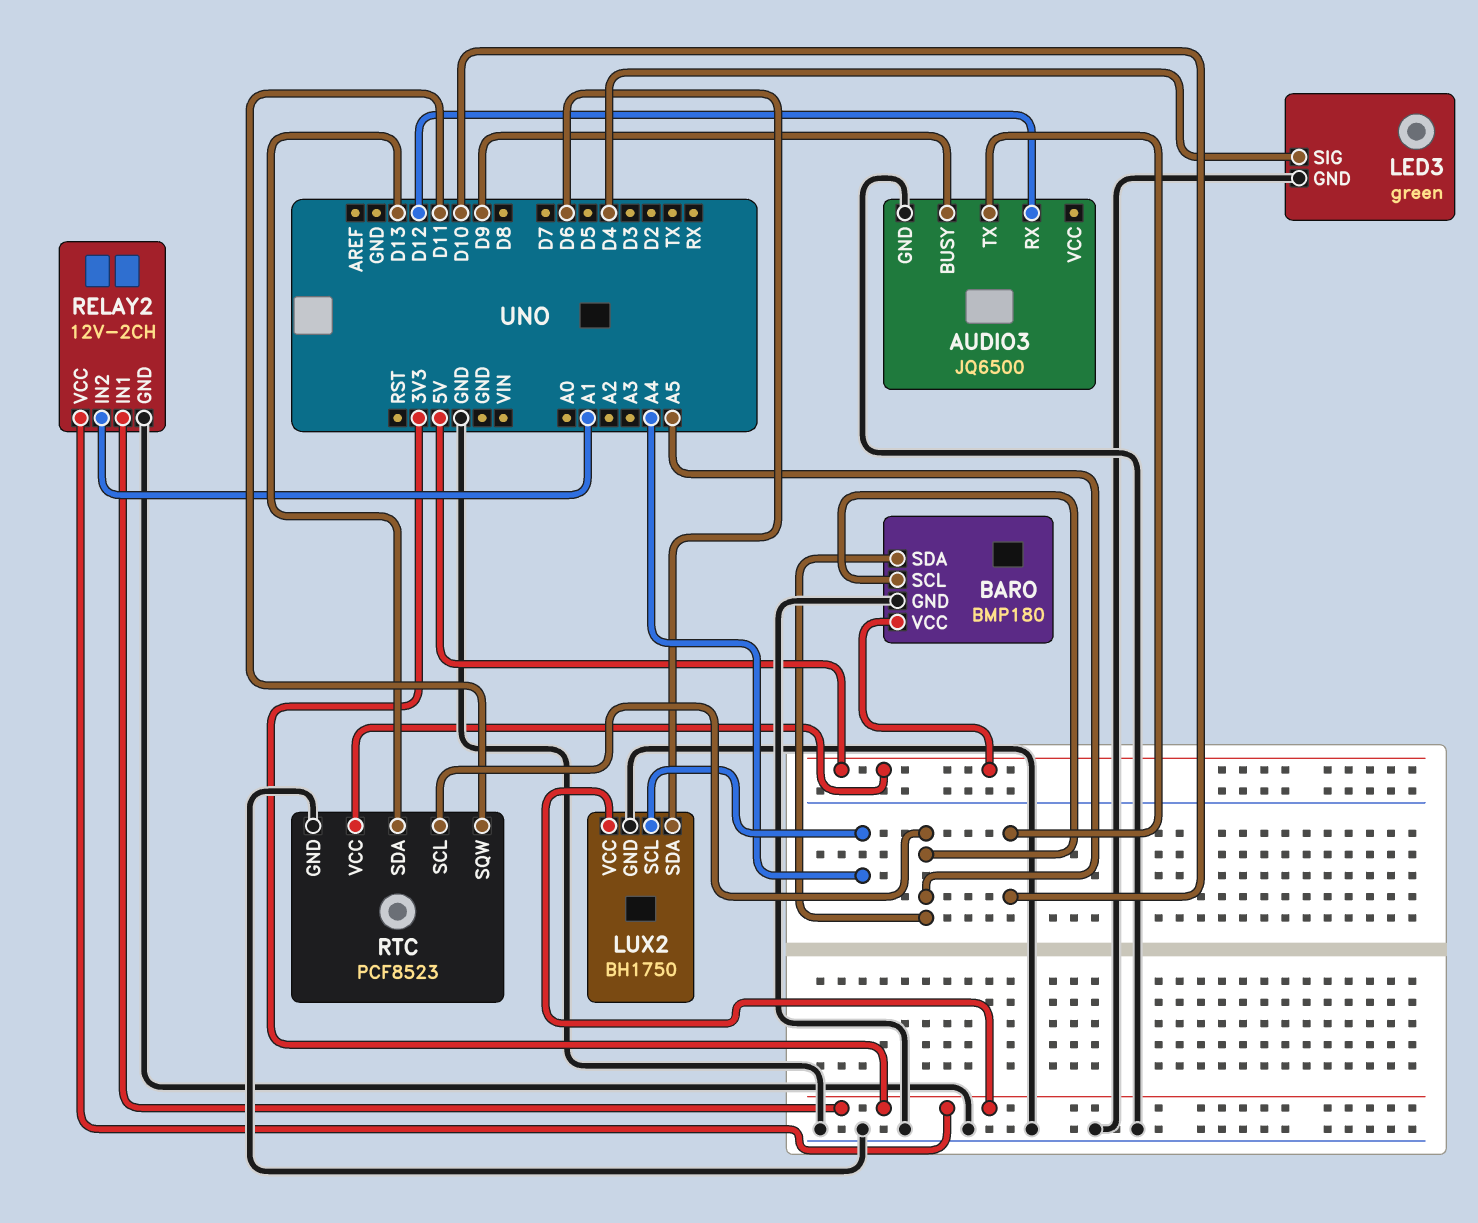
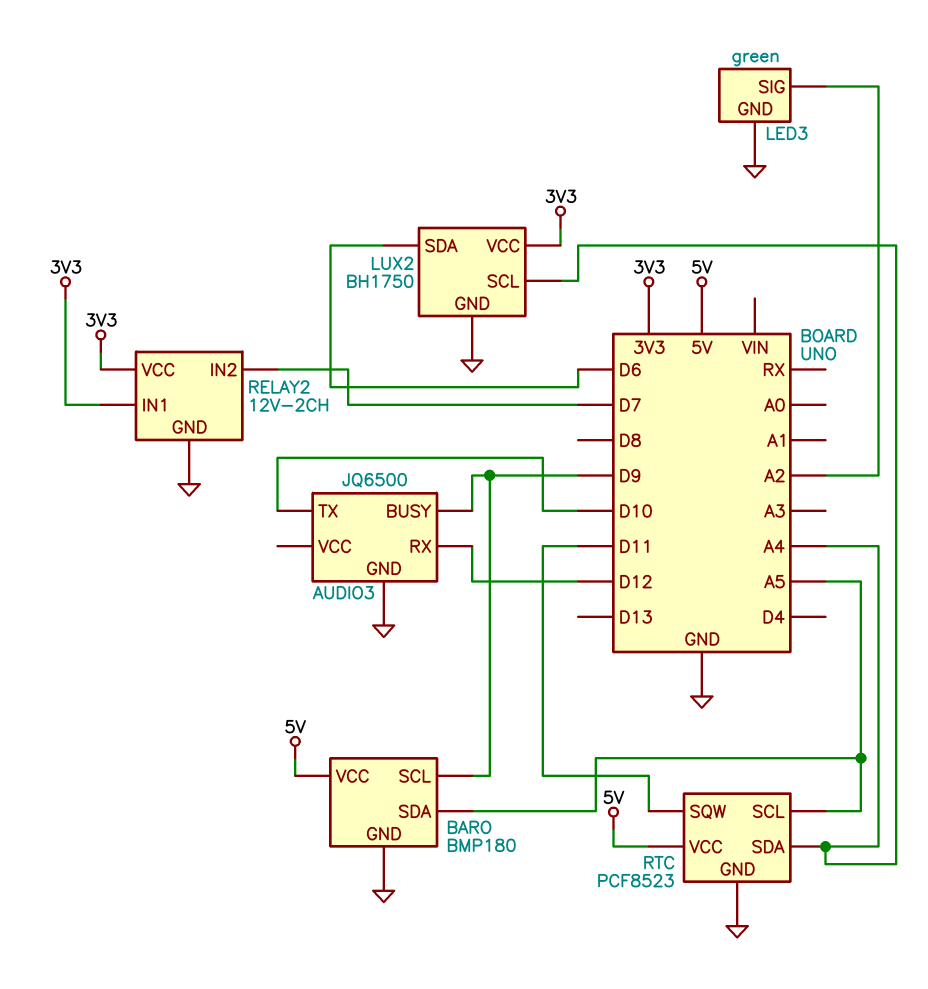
BARO pin SCL: A5 -> D9
LED3 pin SIG: D4 -> A2
RELAY2 pin IN2: A1 -> D7
RTC pin SDA: D13 -> A4

